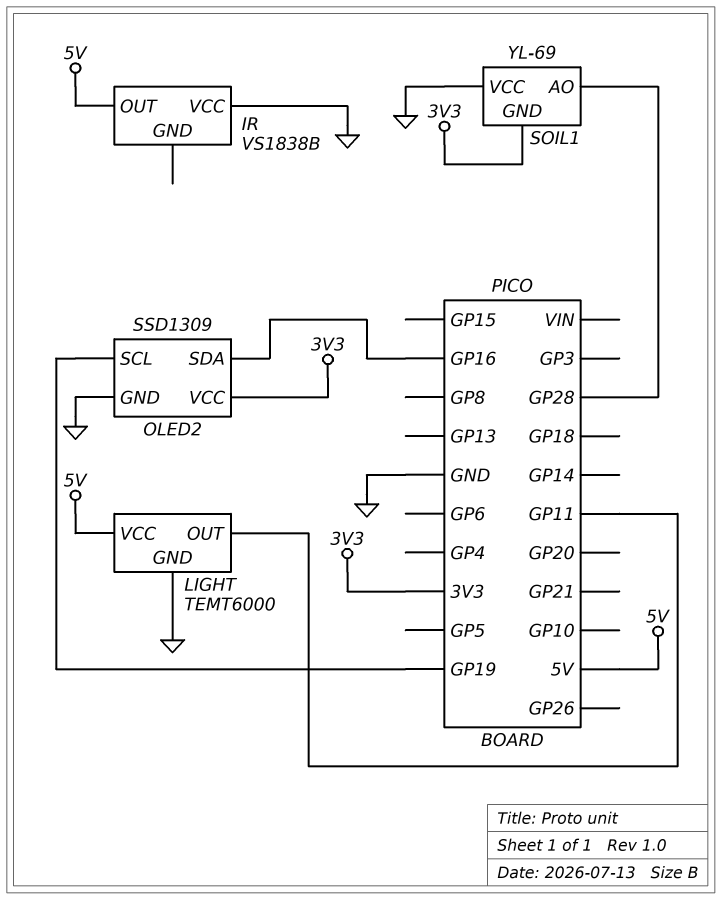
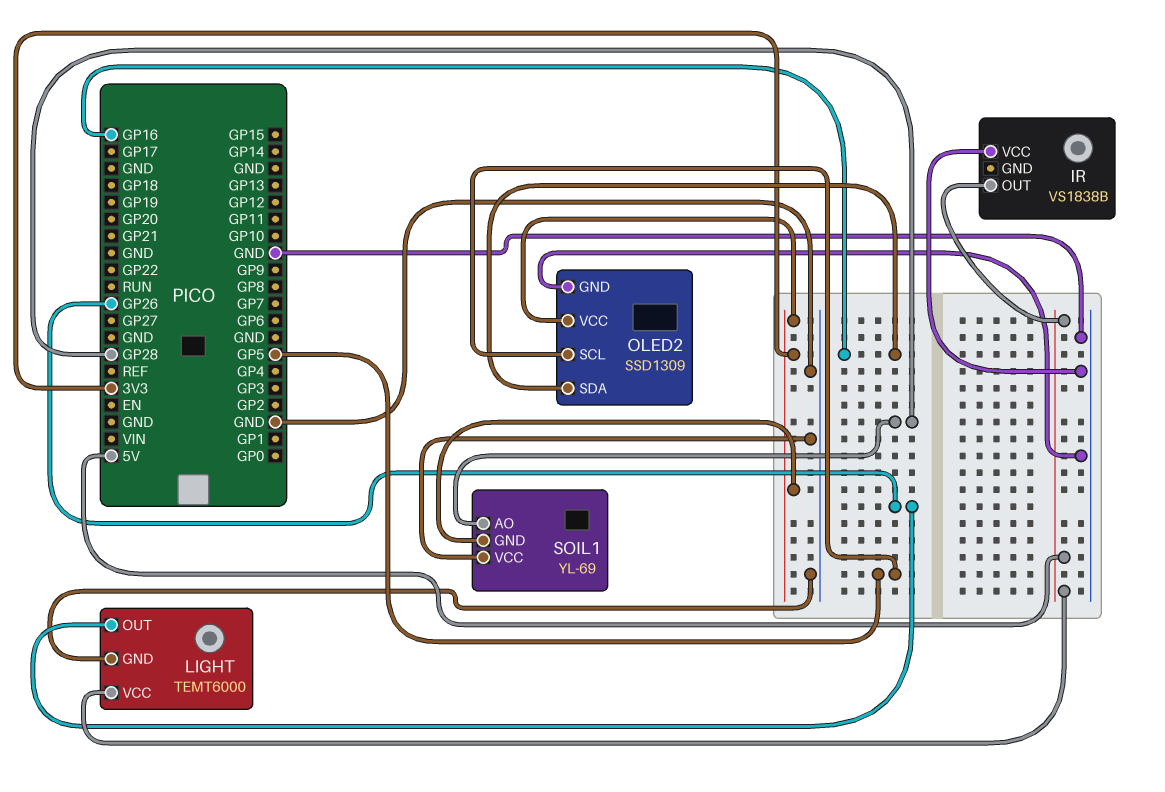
LIGHT pin OUT: GP11 -> GP26
OLED2 pin SCL: GP19 -> GP5

